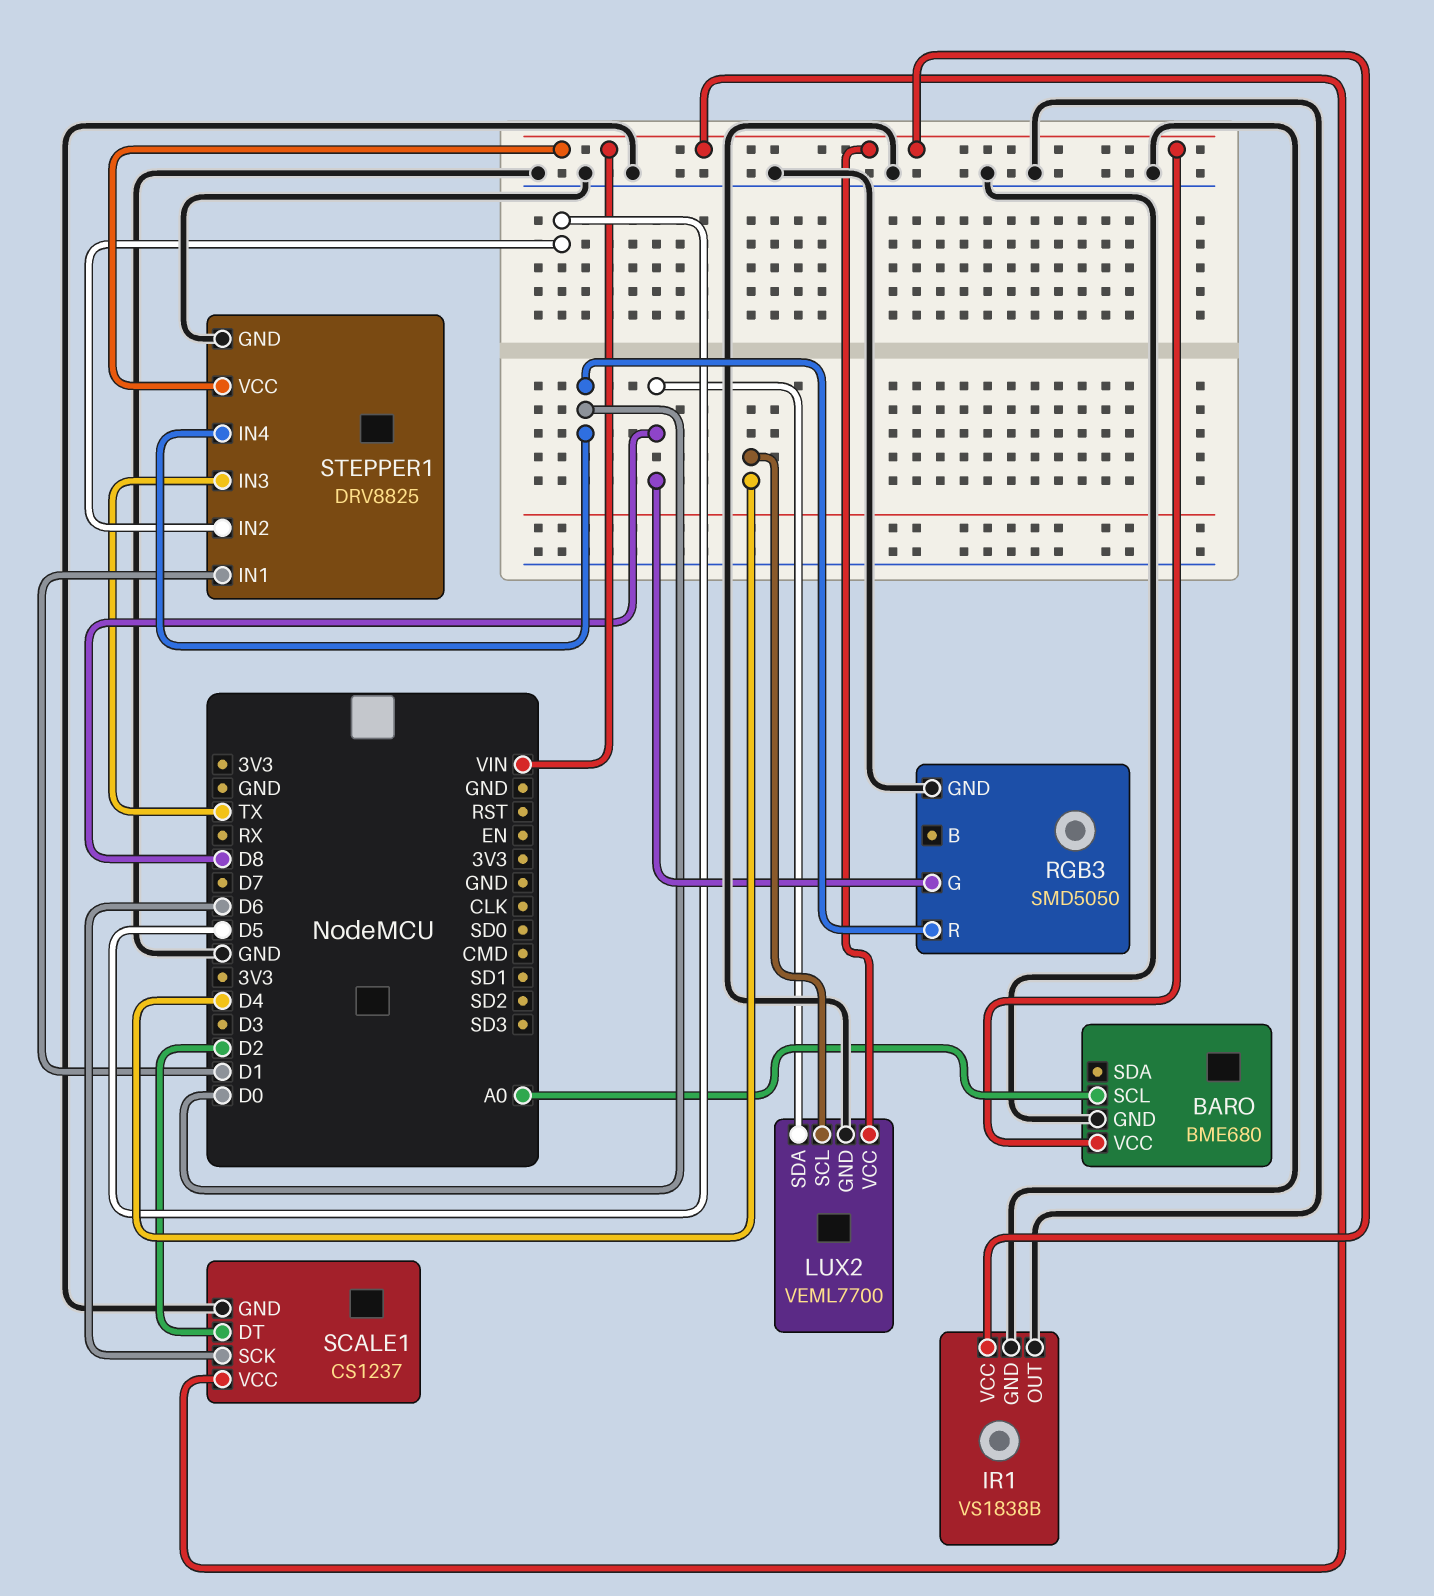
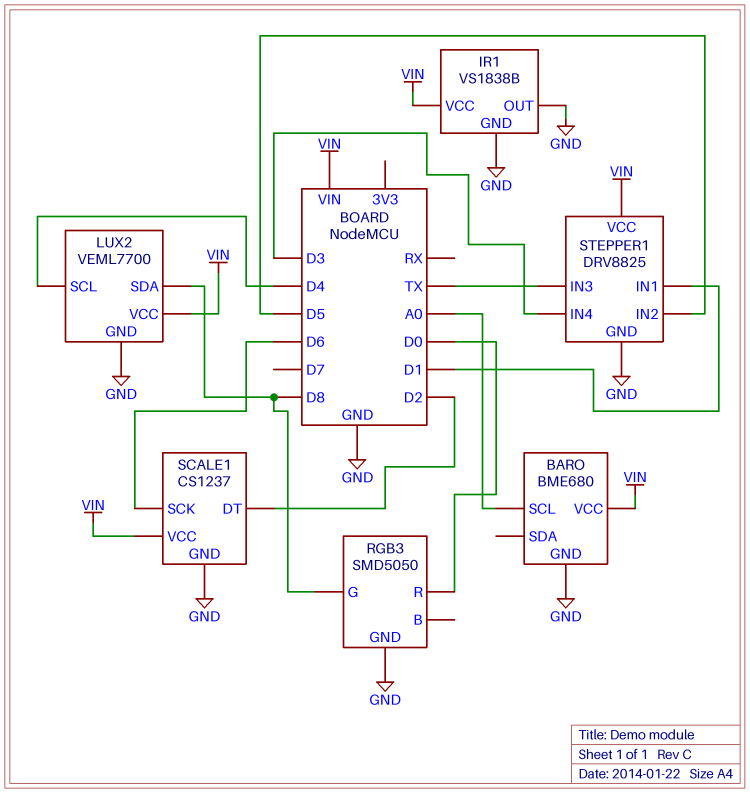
STEPPER1 pin IN4: D0 -> D3

